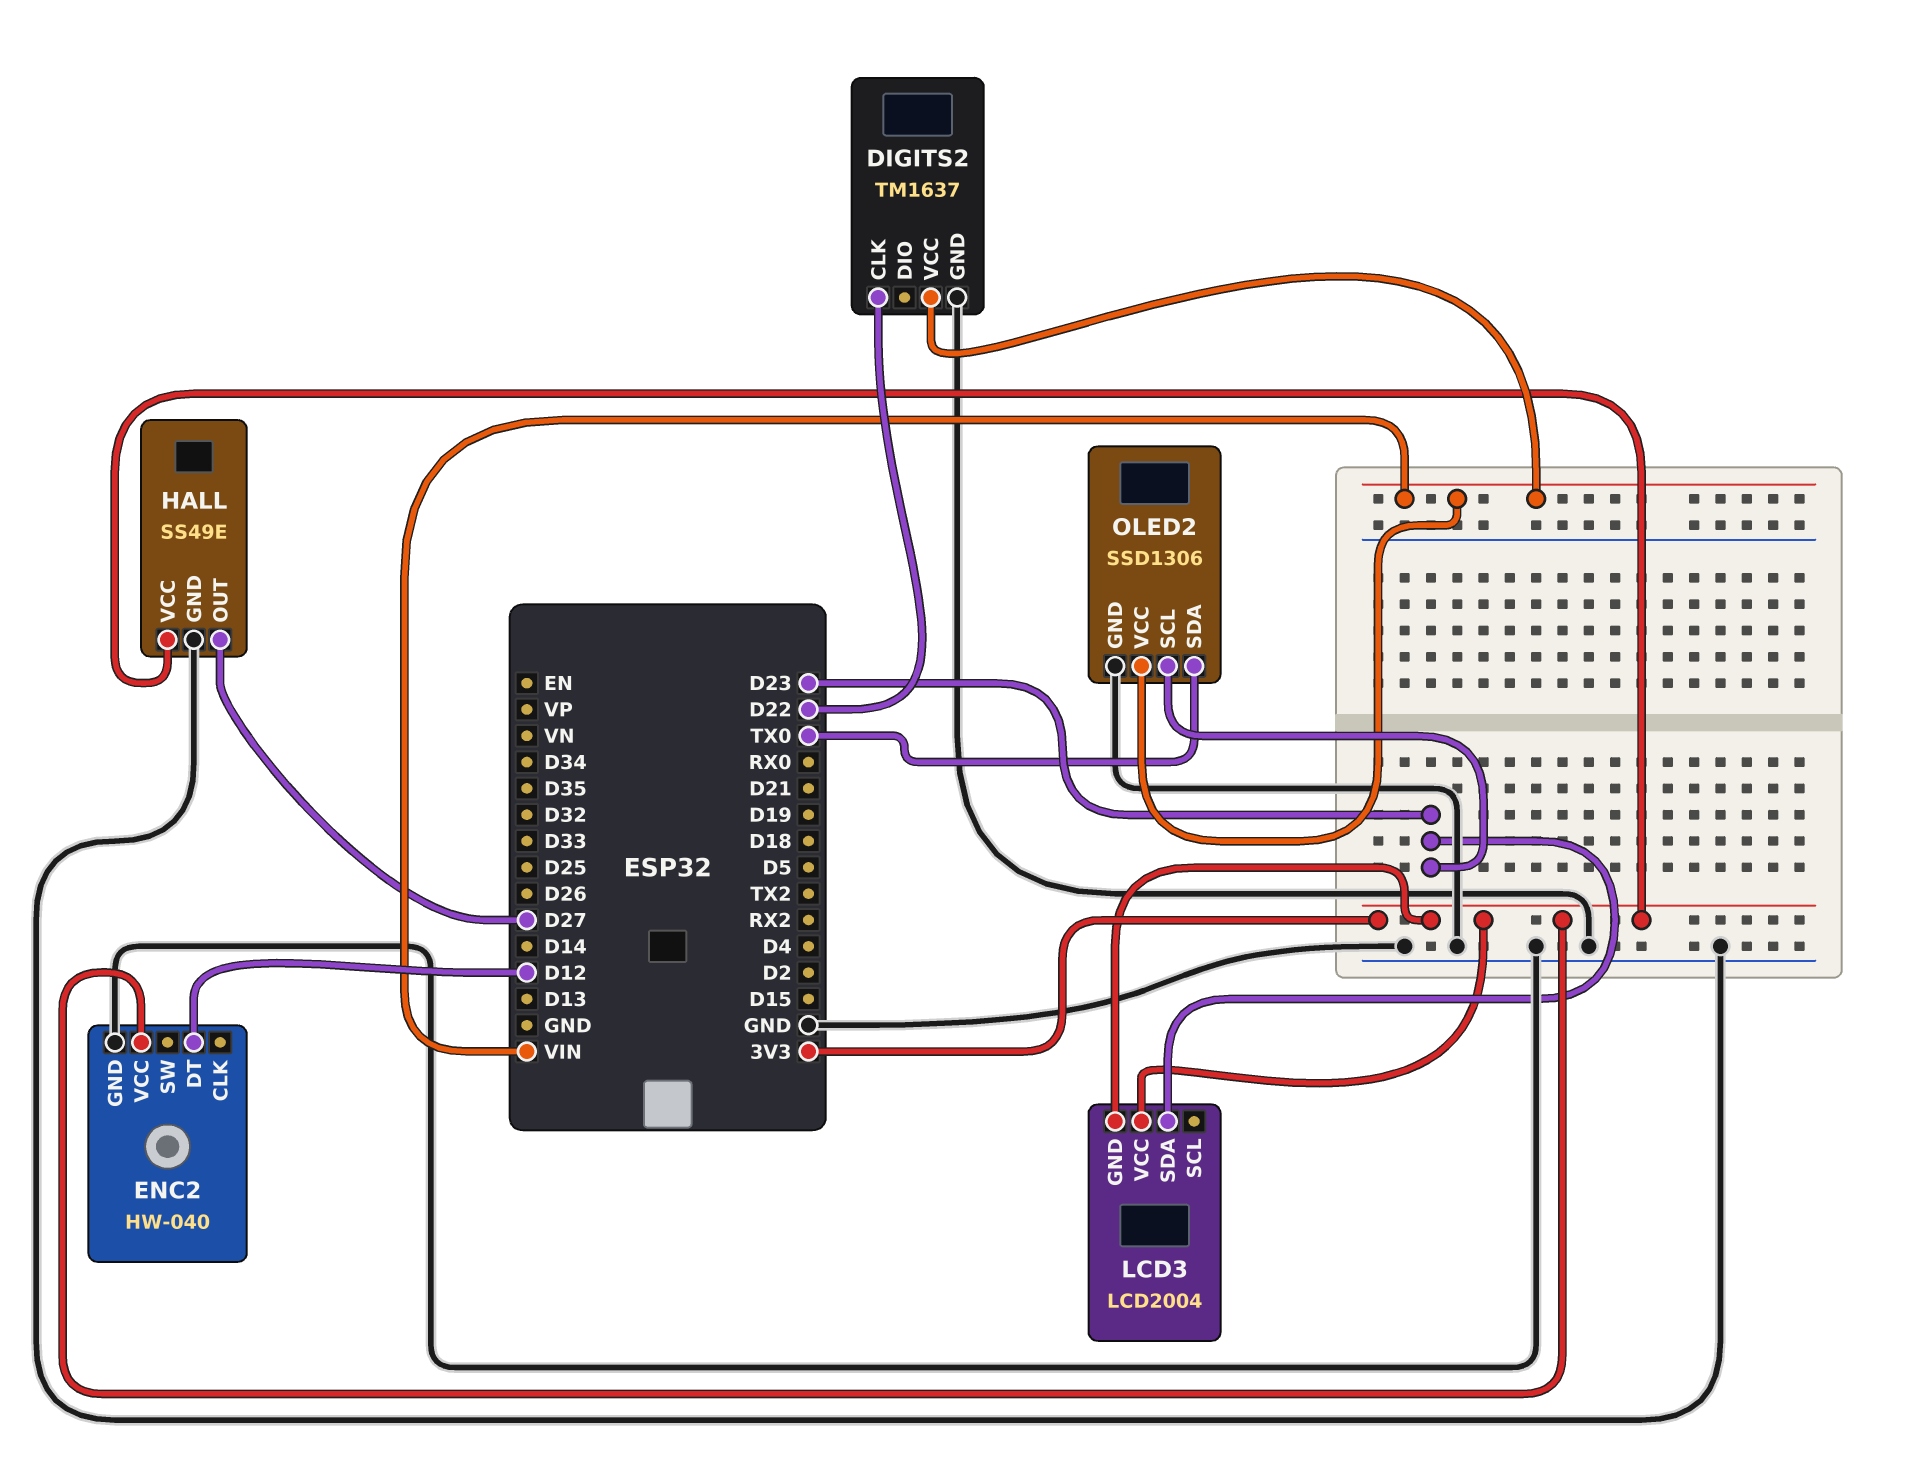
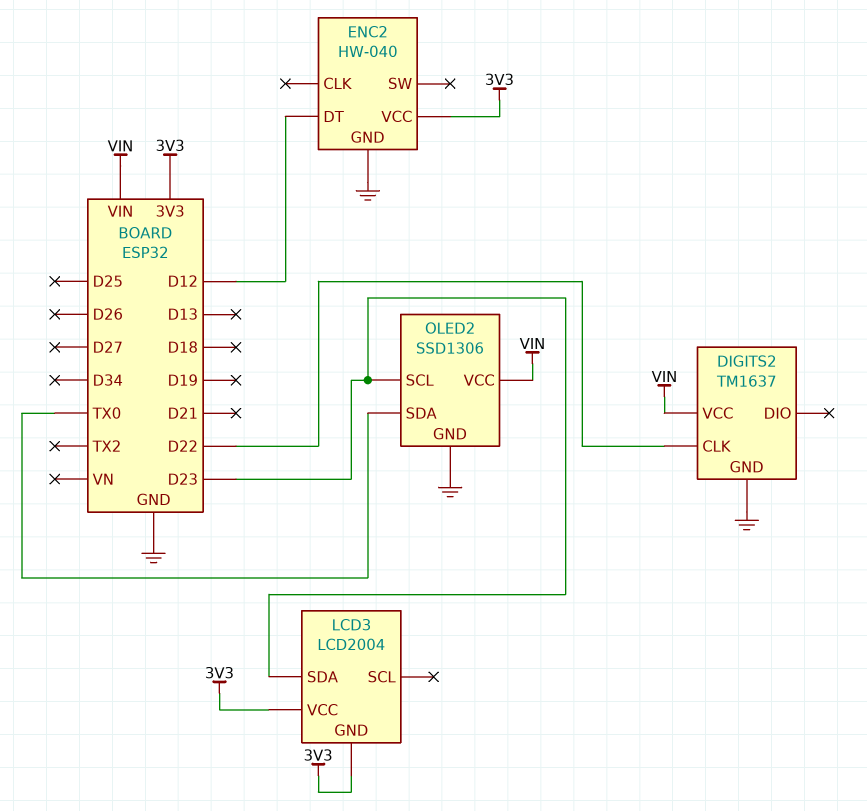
HALL: SS49E -> none
HALL pin GND: GND -> none
HALL pin OUT: D27 -> none
HALL pin VCC: 3V3 -> none

